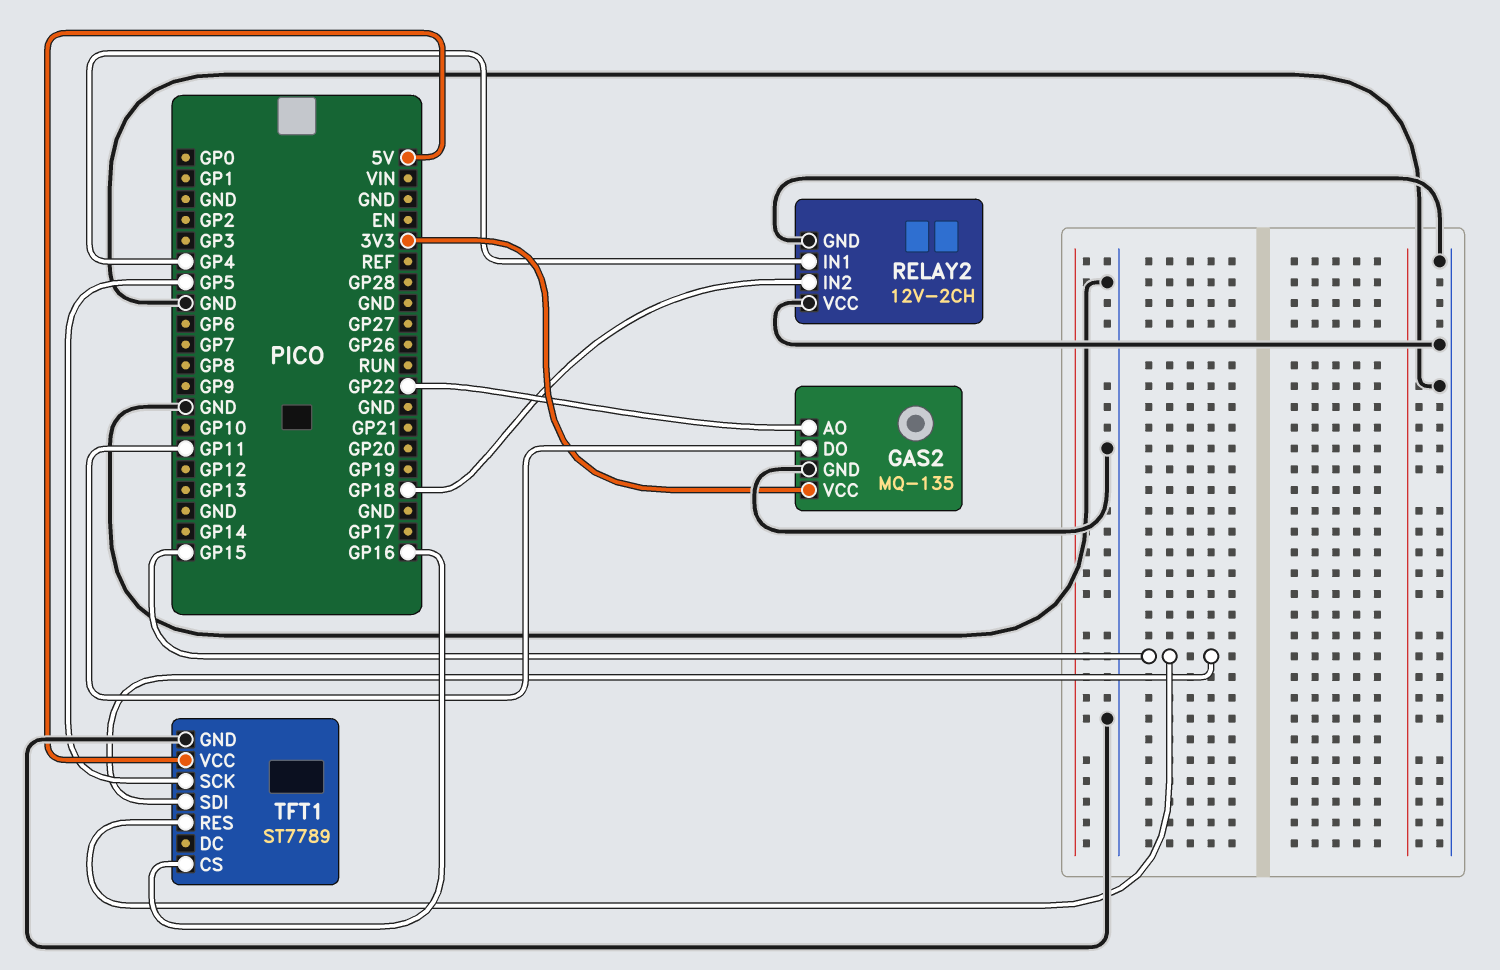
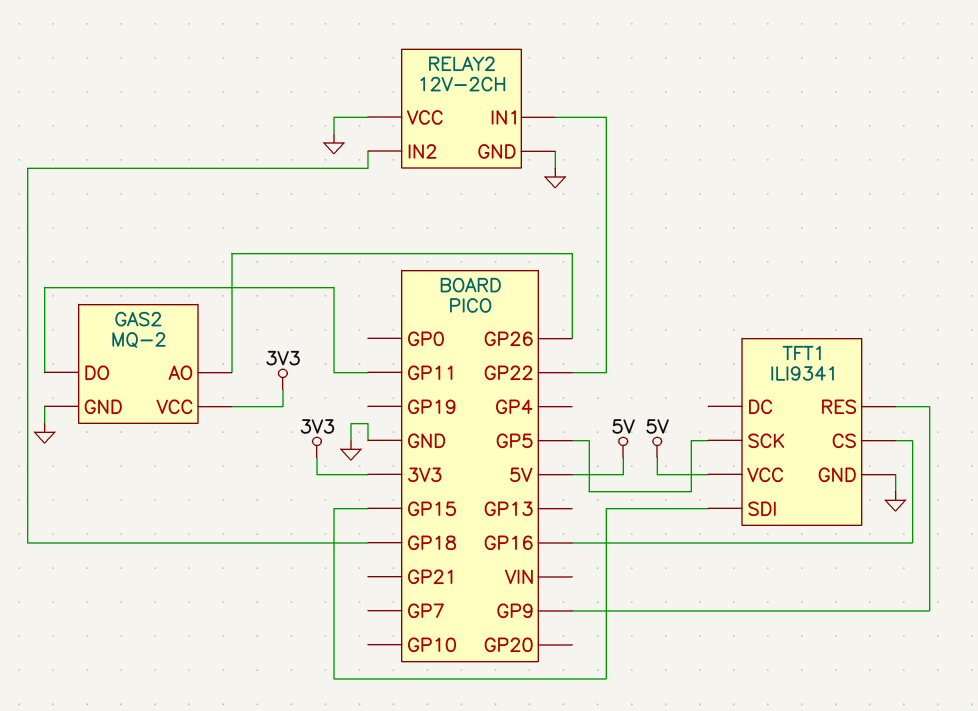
GAS2: MQ-135 -> MQ-2
GAS2 pin AO: GP22 -> GP26
RELAY2 pin IN1: GP4 -> GP22
TFT1: ST7789 -> ILI9341
TFT1 pin RES: GP15 -> GP9

